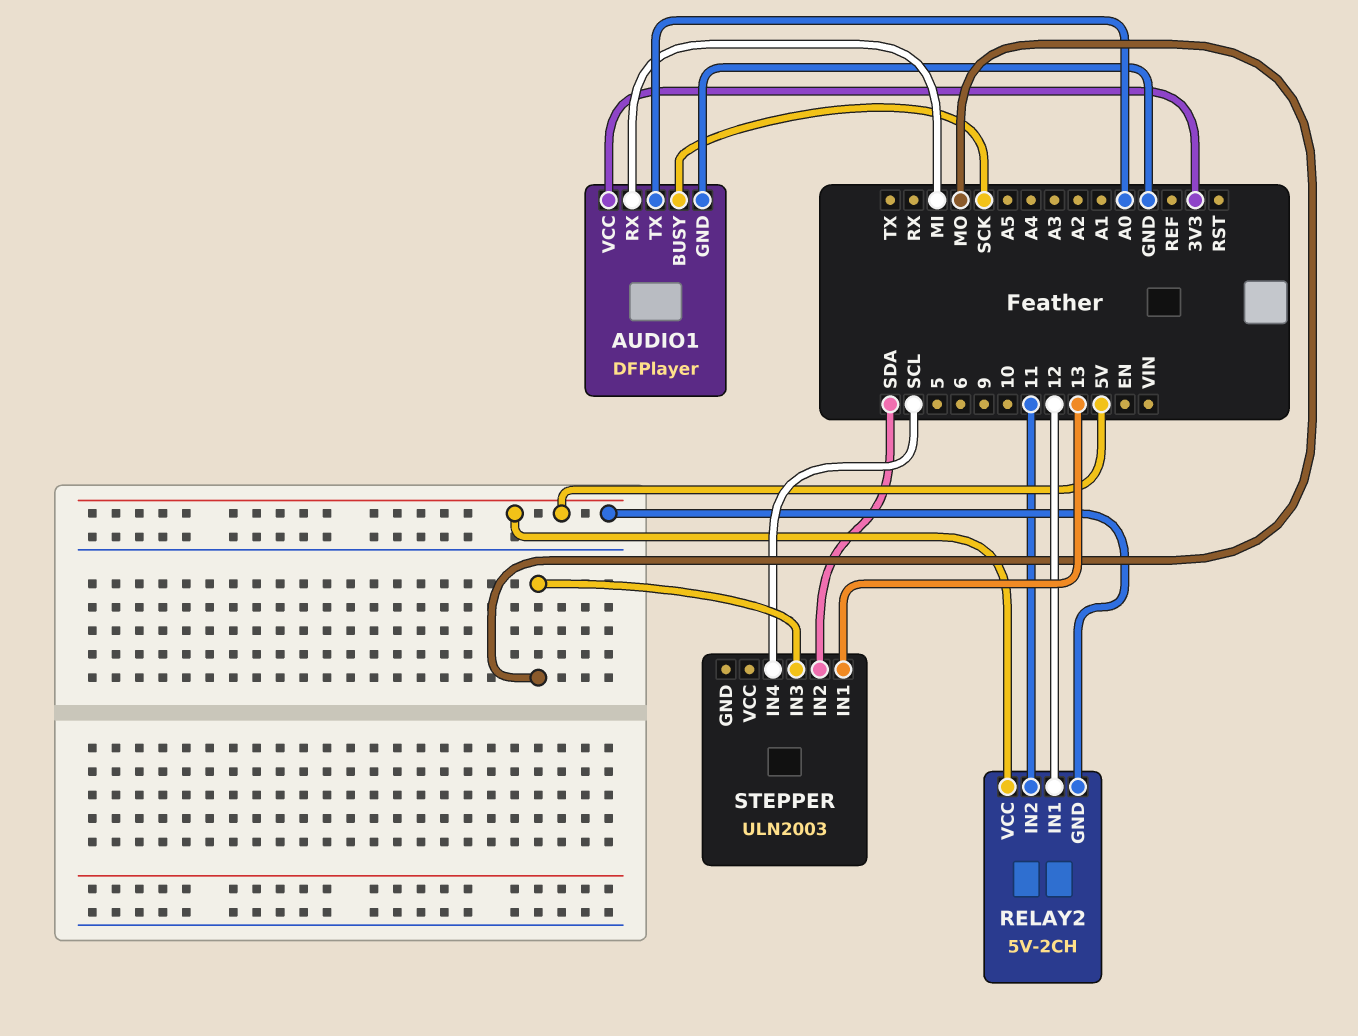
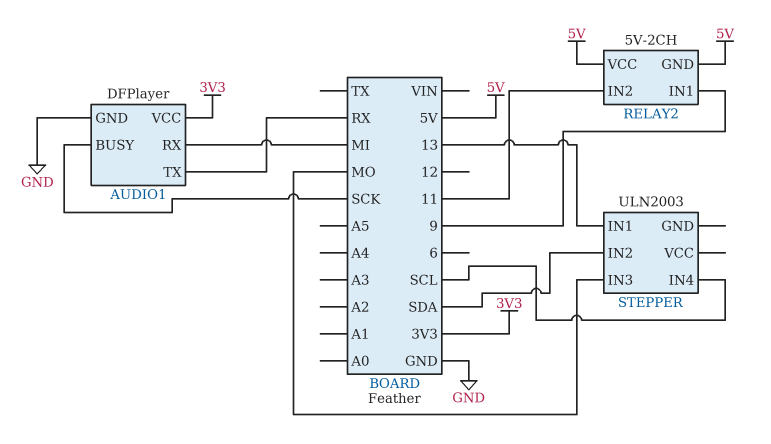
AUDIO1 pin TX: A0 -> RX
RELAY2 pin IN1: 12 -> 9

